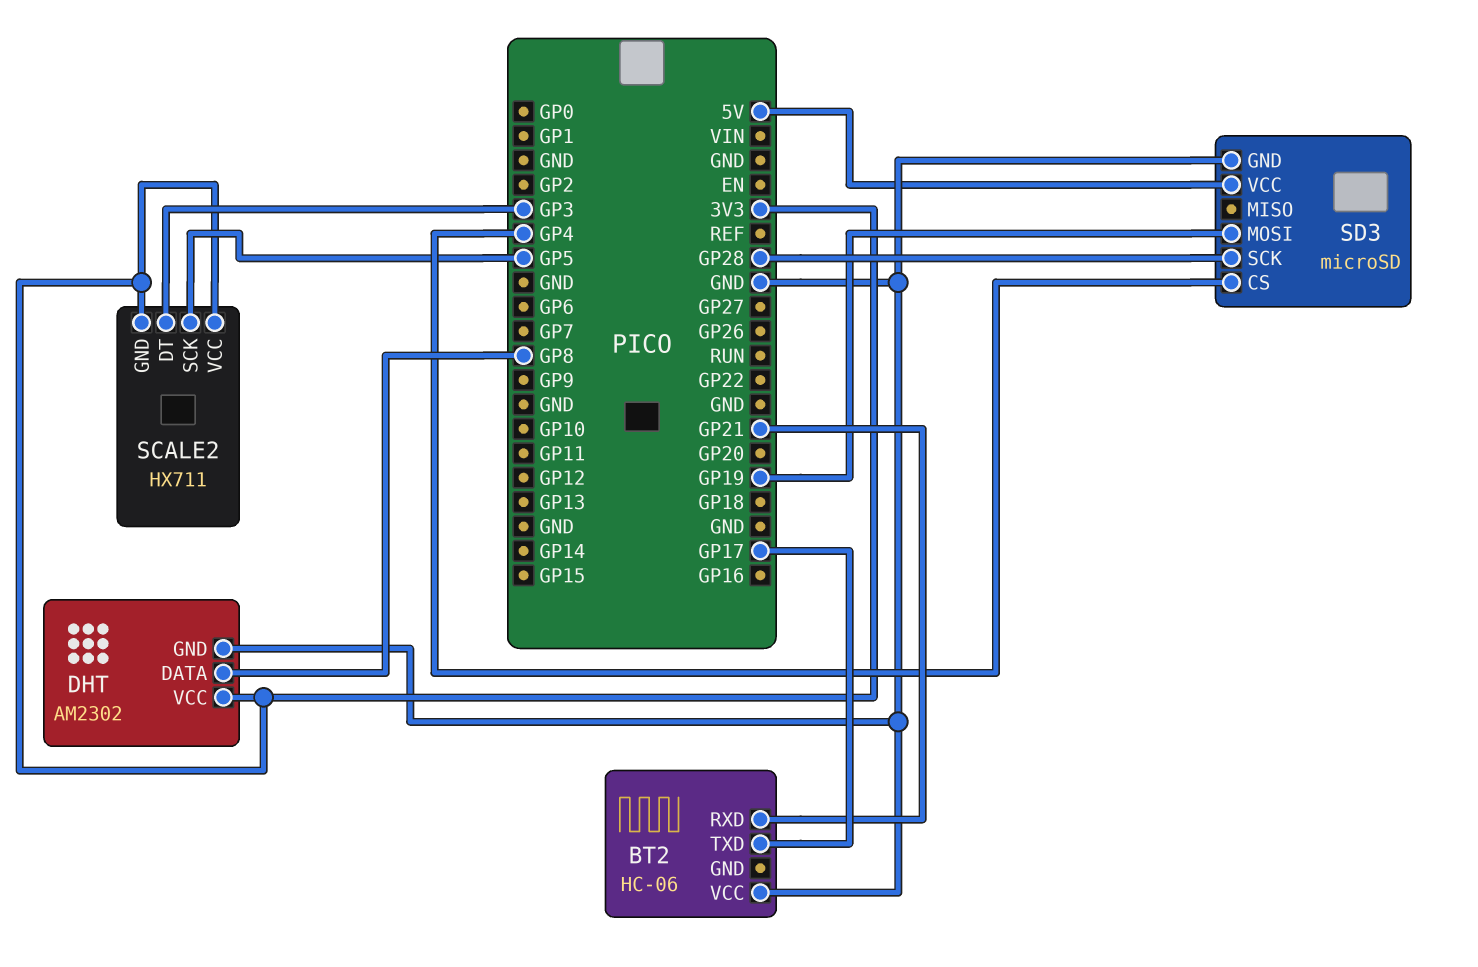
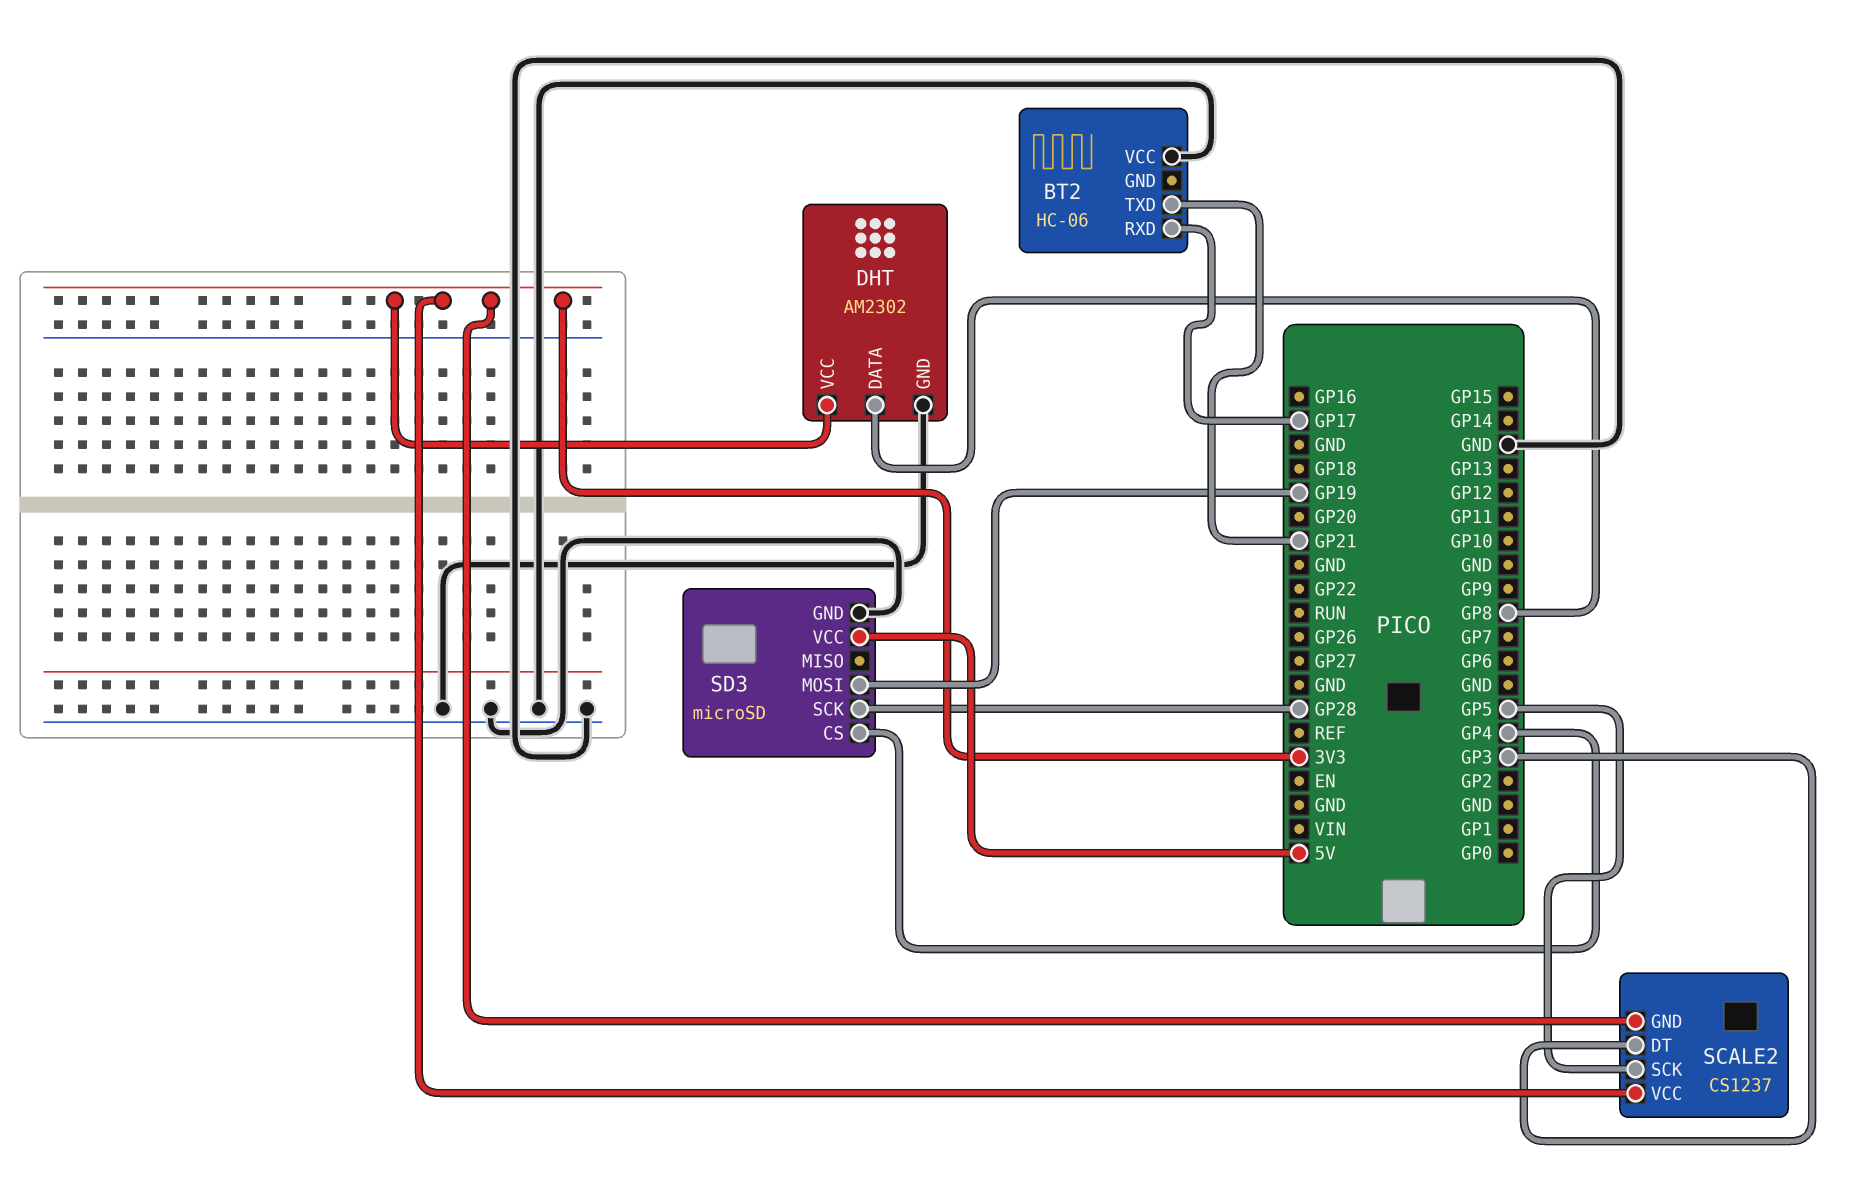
BT2 pin RXD: GP21 -> GP17
BT2 pin TXD: GP17 -> GP21
SCALE2: HX711 -> CS1237

